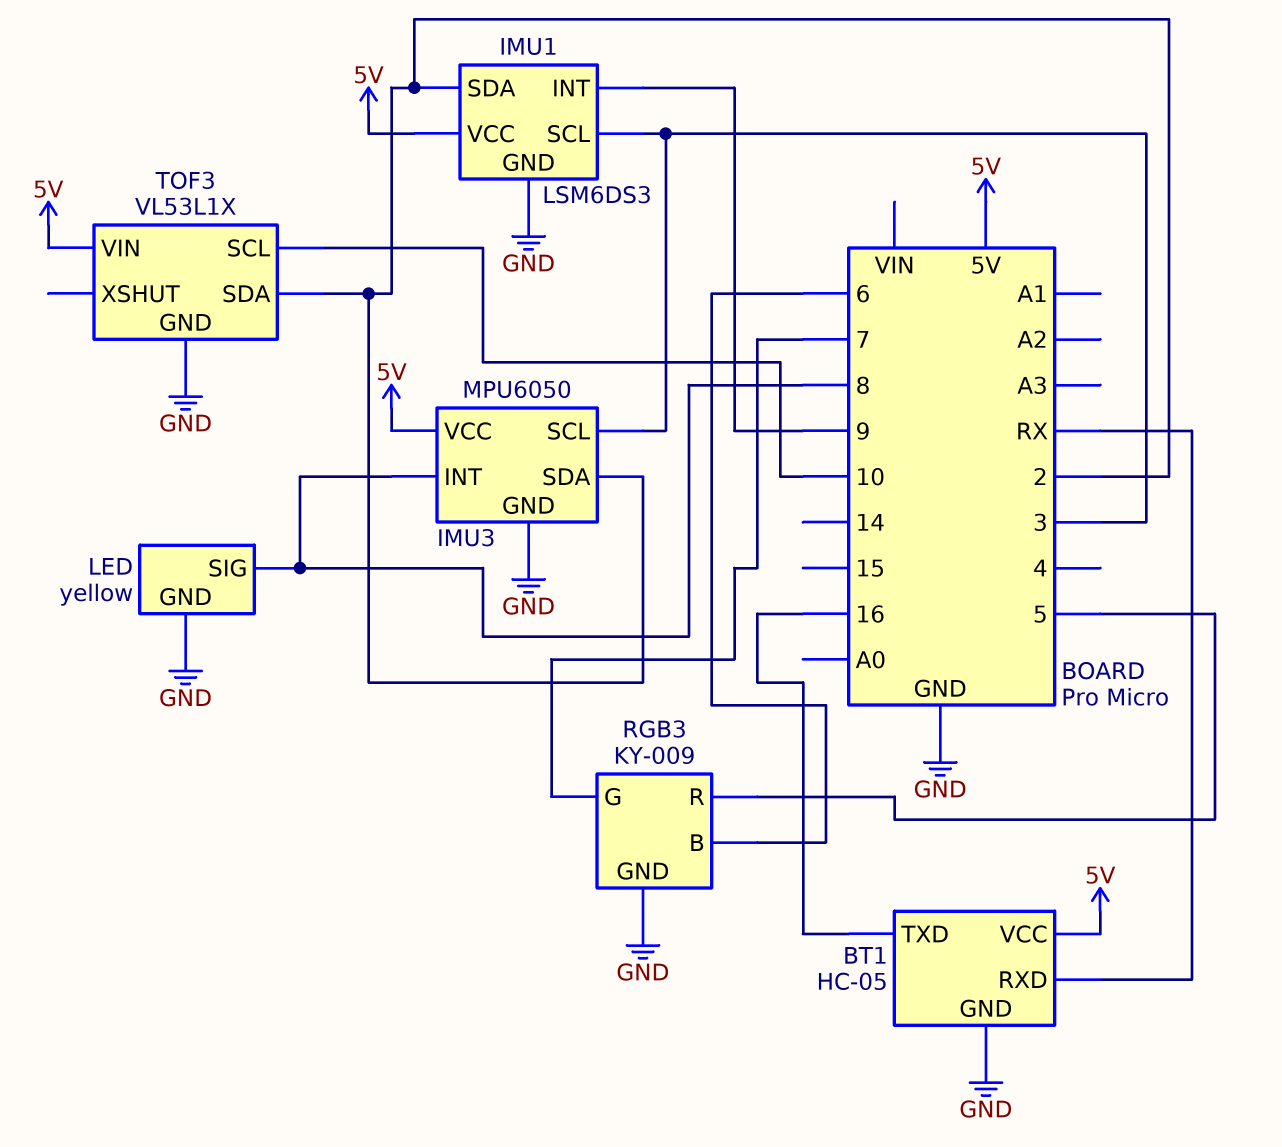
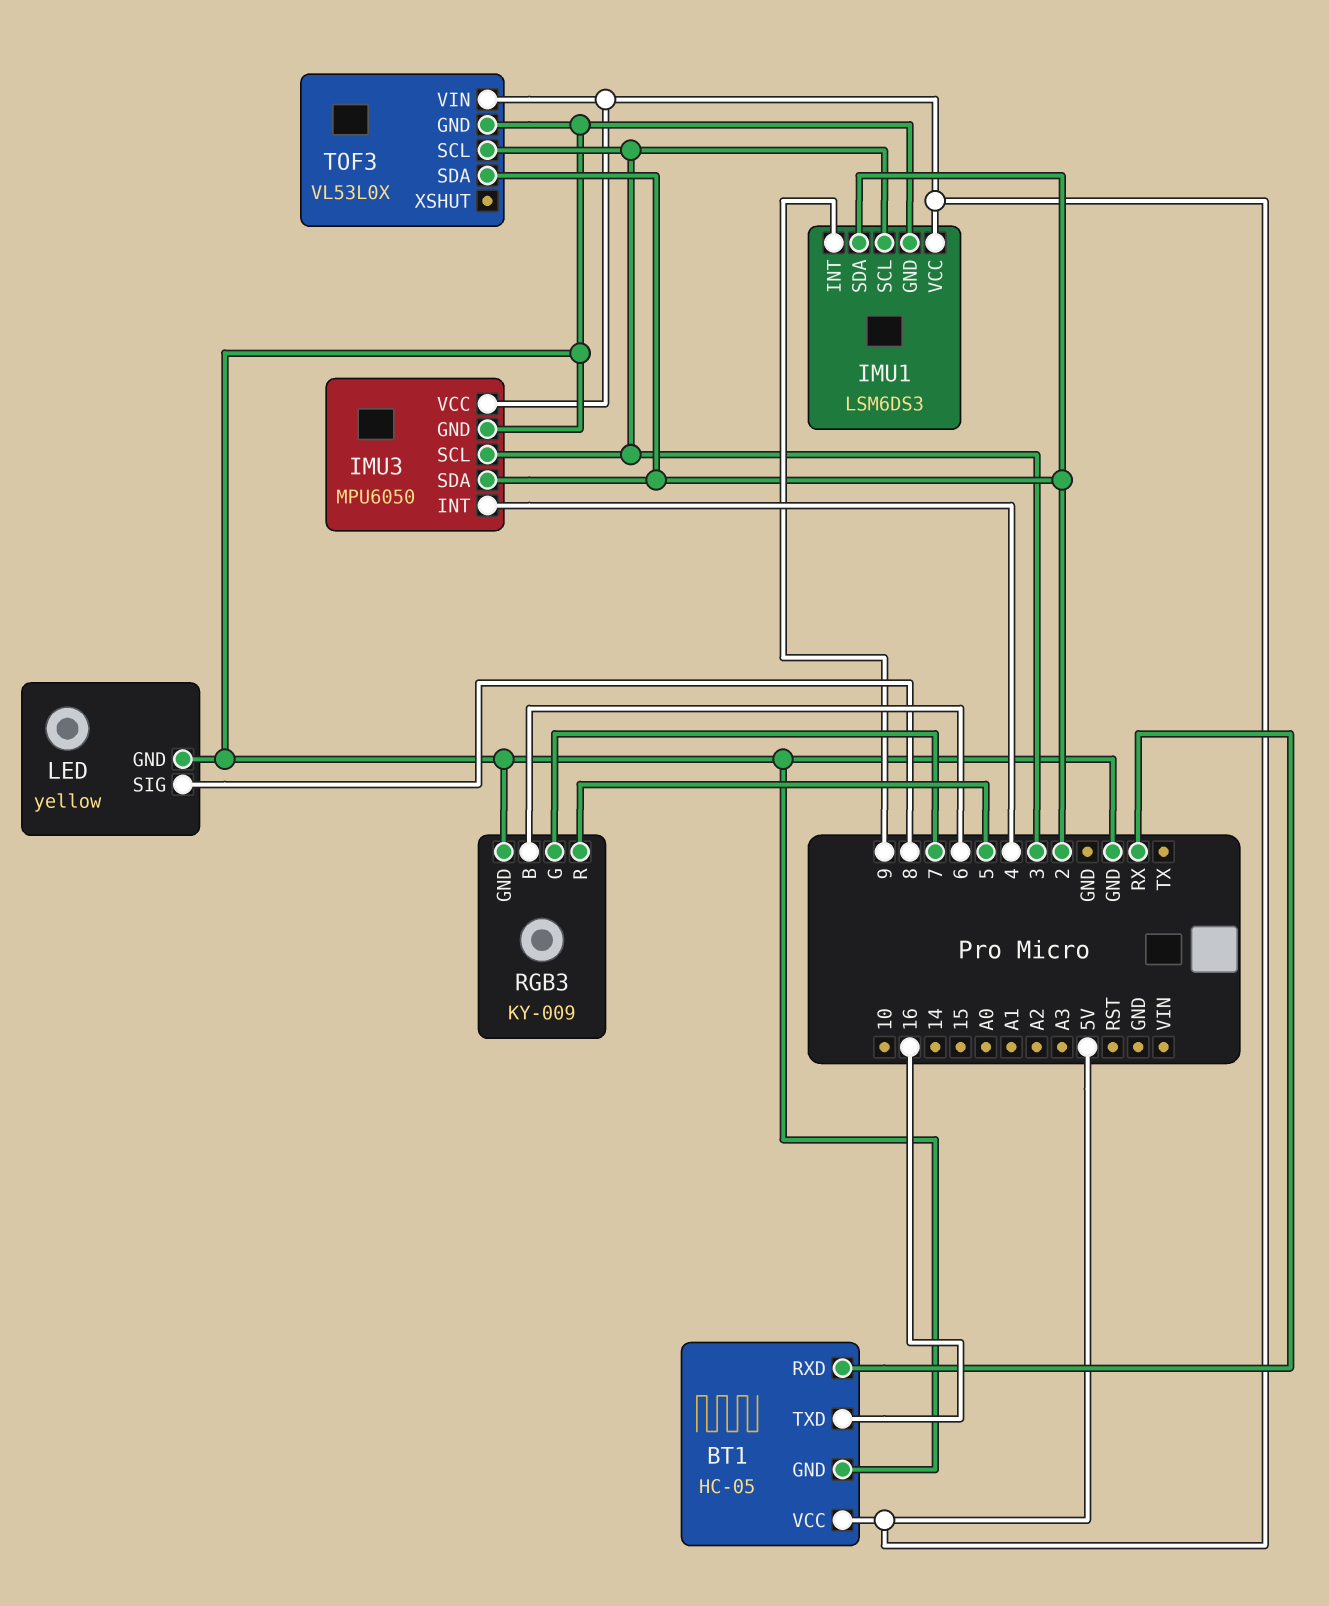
IMU3 pin INT: 8 -> 4
TOF3: VL53L1X -> VL53L0X
TOF3 pin SCL: 10 -> 3

